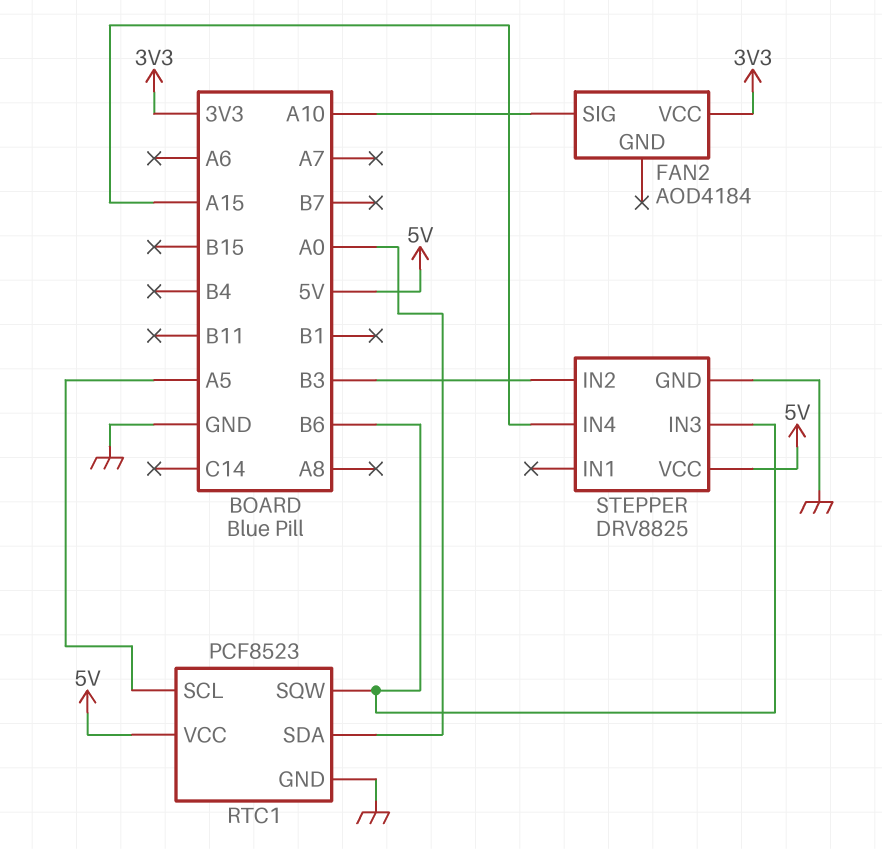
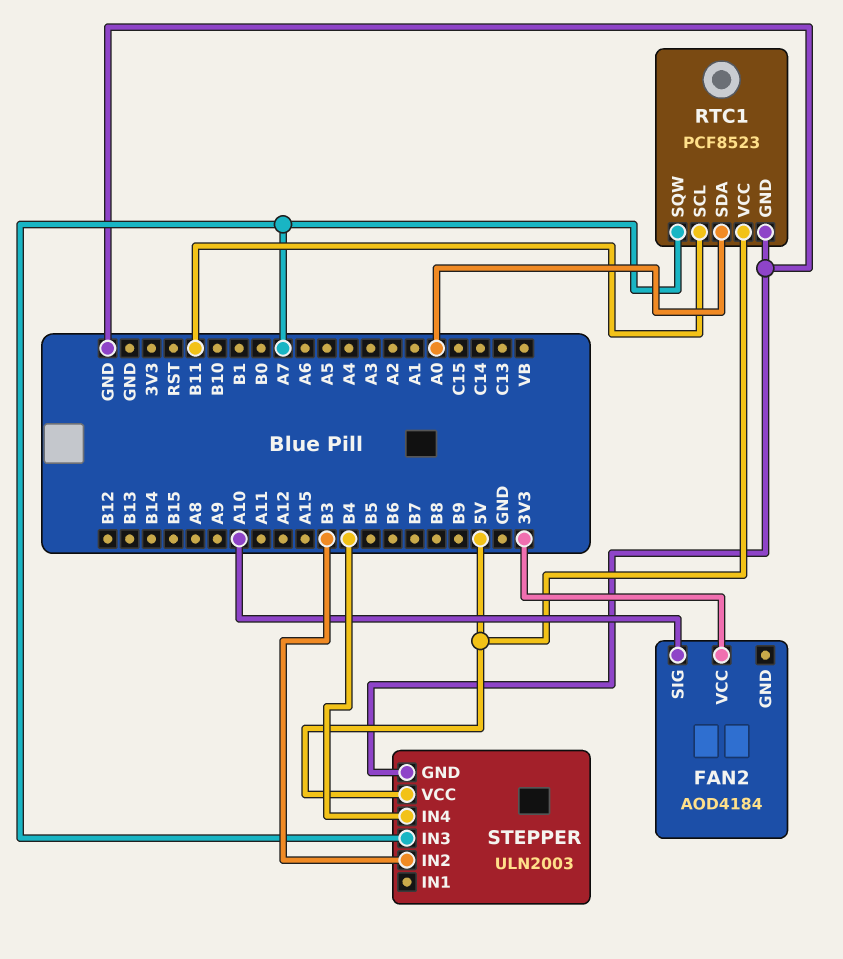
RTC1 pin SCL: A5 -> B11
RTC1 pin SQW: B6 -> A7
STEPPER: DRV8825 -> ULN2003
STEPPER pin IN3: B6 -> A7
STEPPER pin IN4: A15 -> B4

